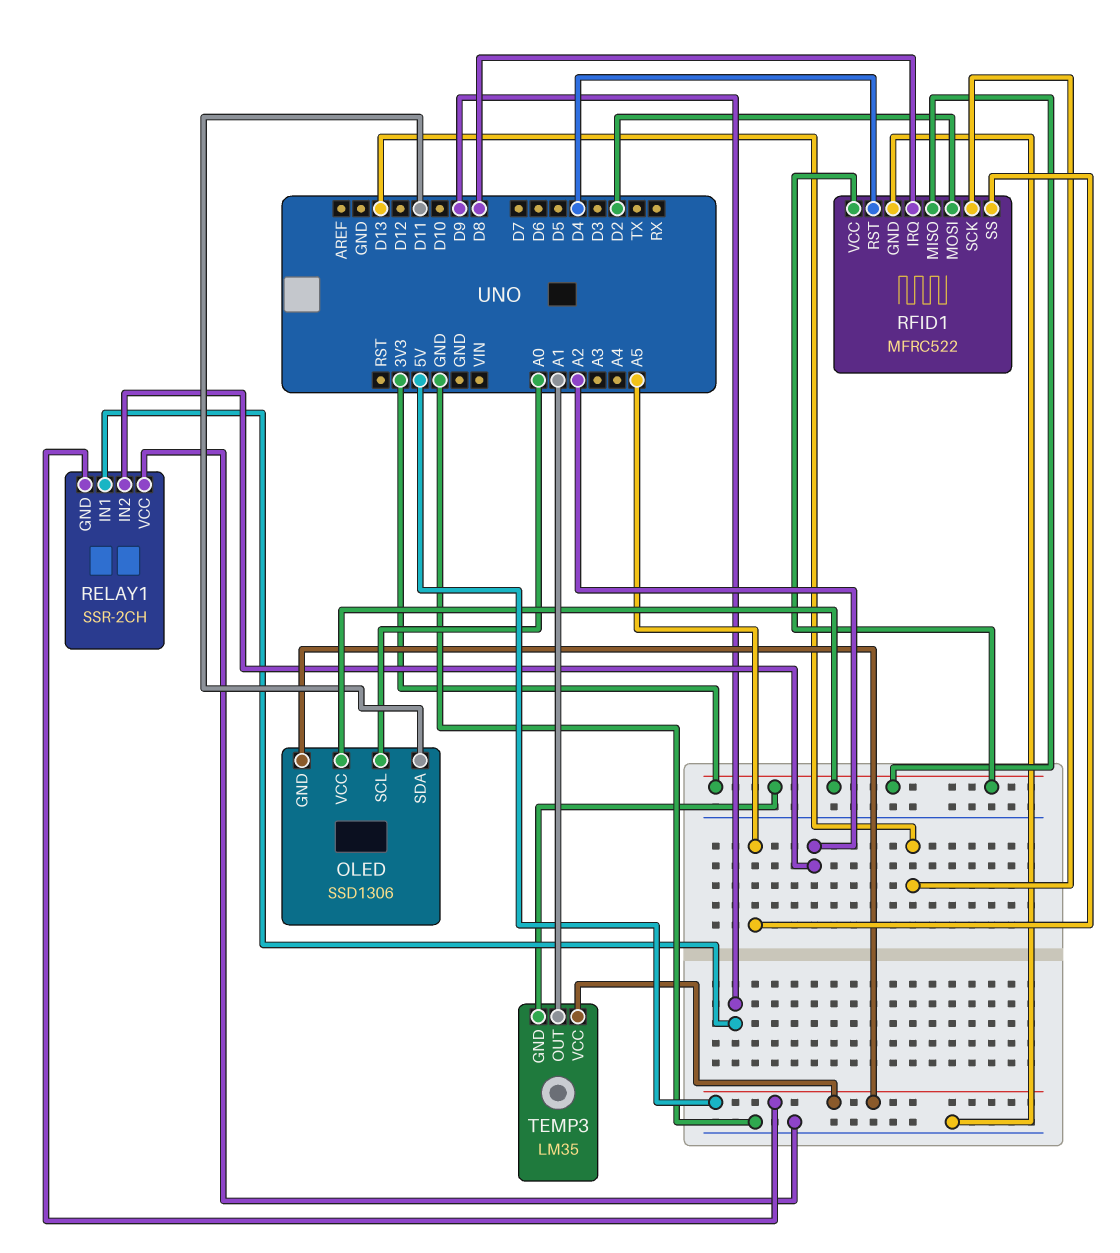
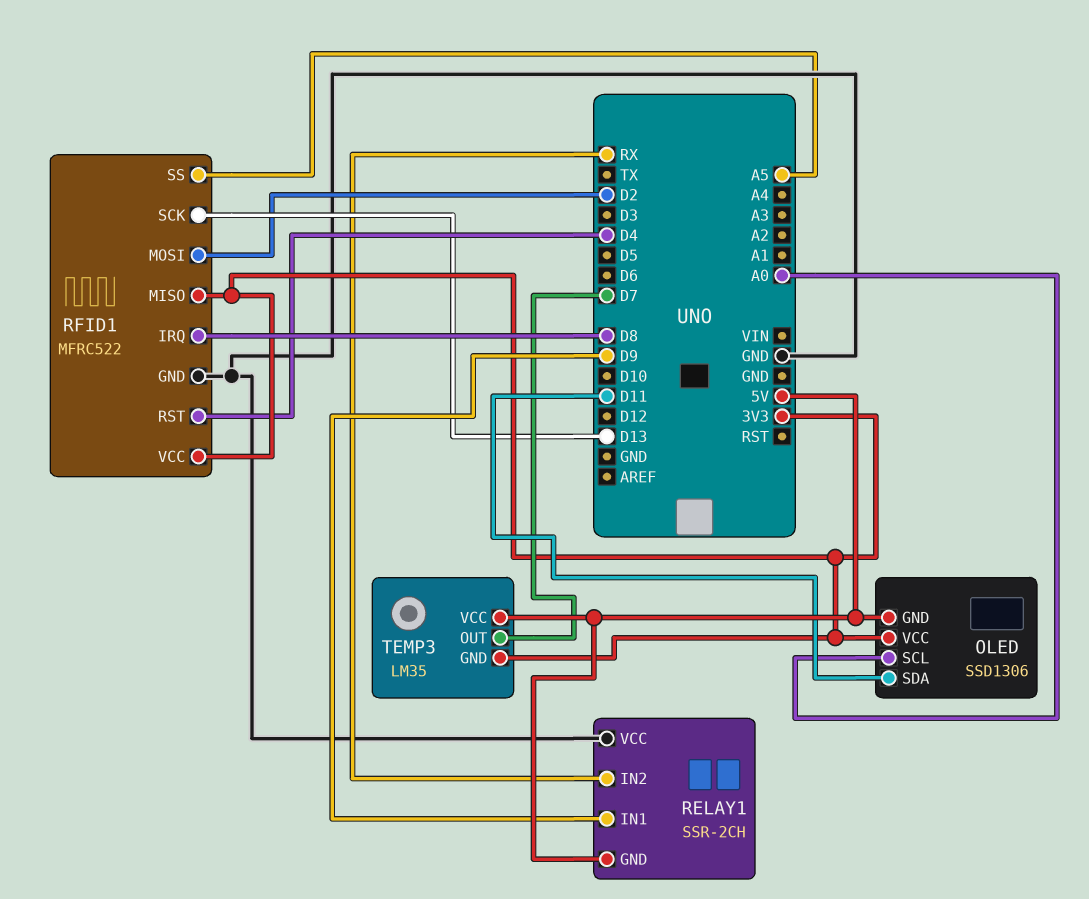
RELAY1 pin IN2: A2 -> RX
TEMP3 pin OUT: A1 -> D7

